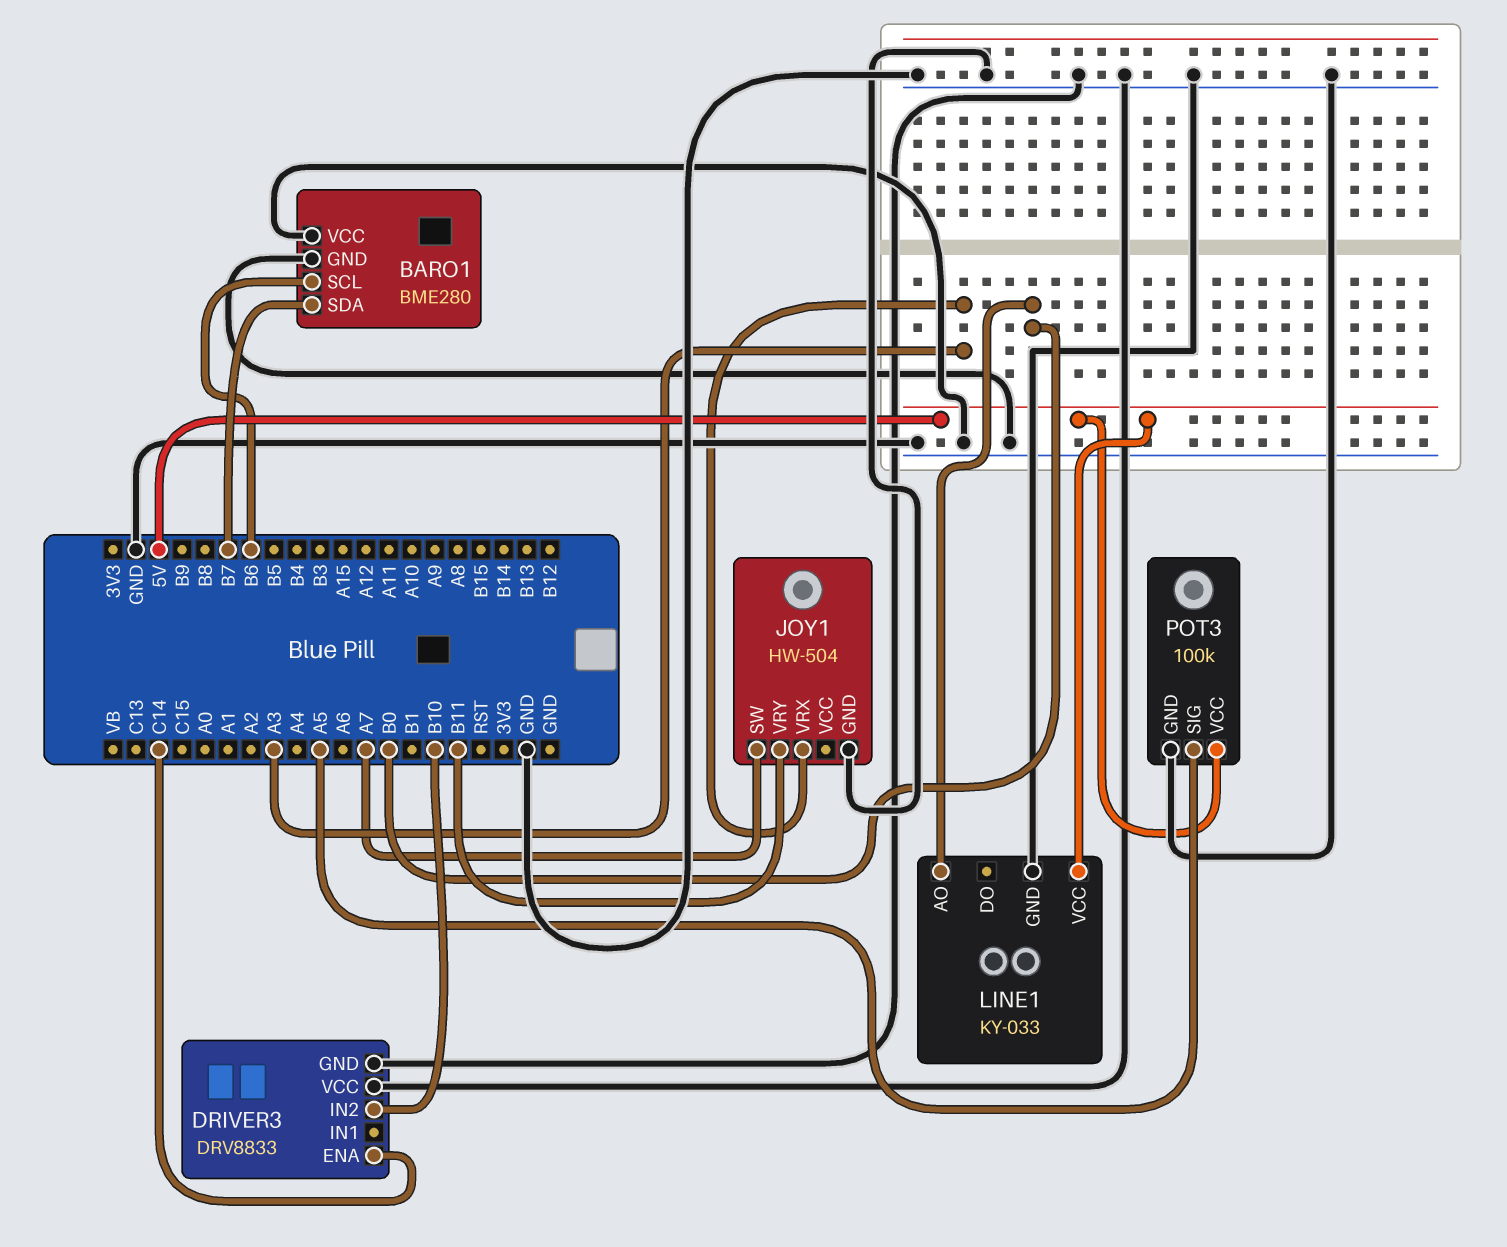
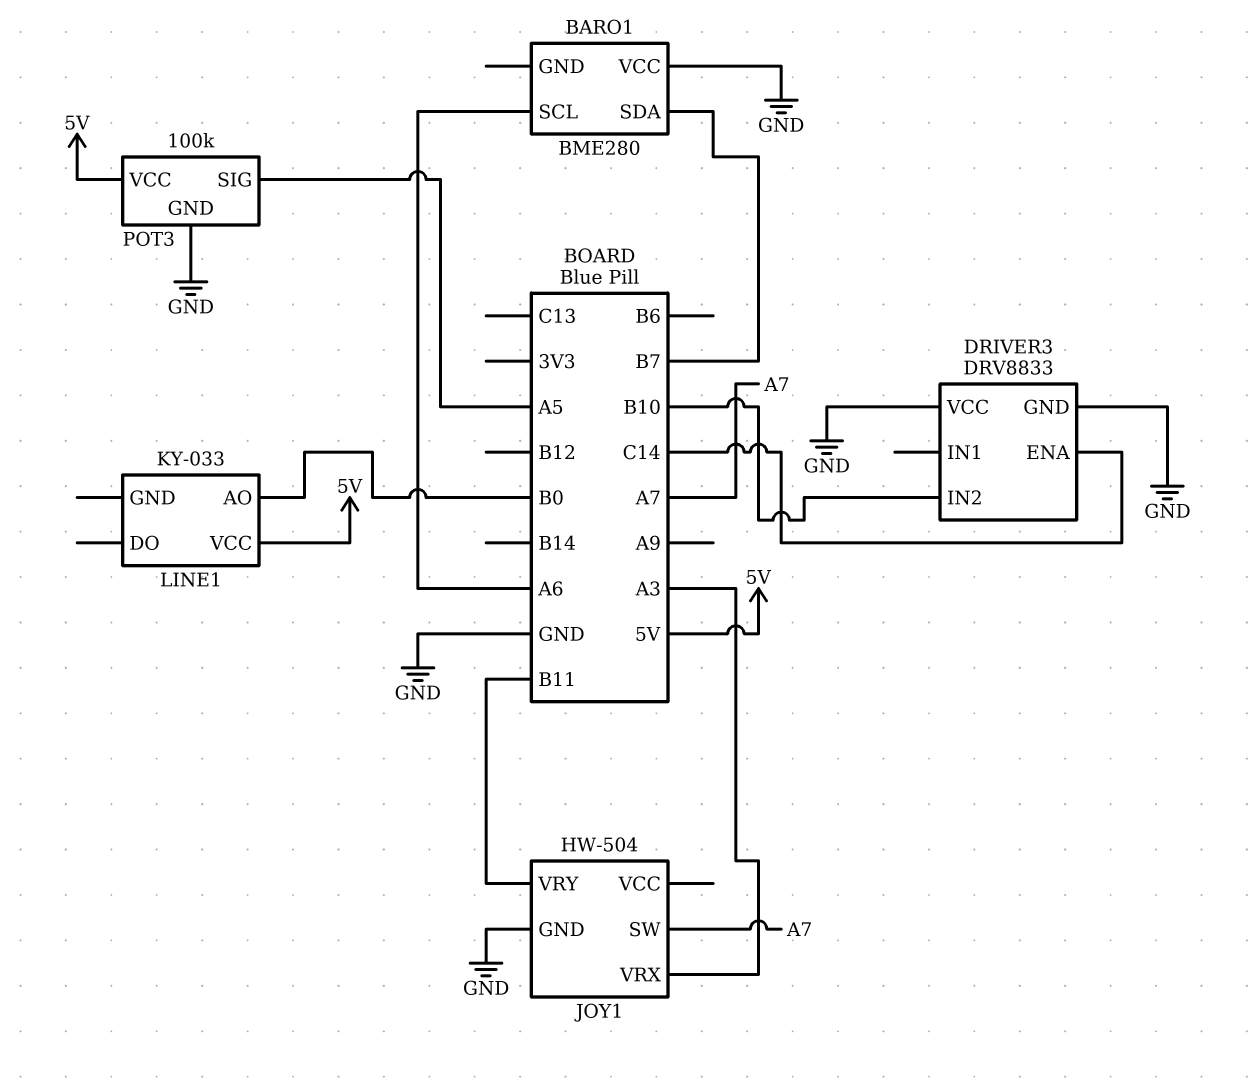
BARO1 pin GND: GND -> none
BARO1 pin SCL: B6 -> A6
LINE1 pin GND: GND -> none

